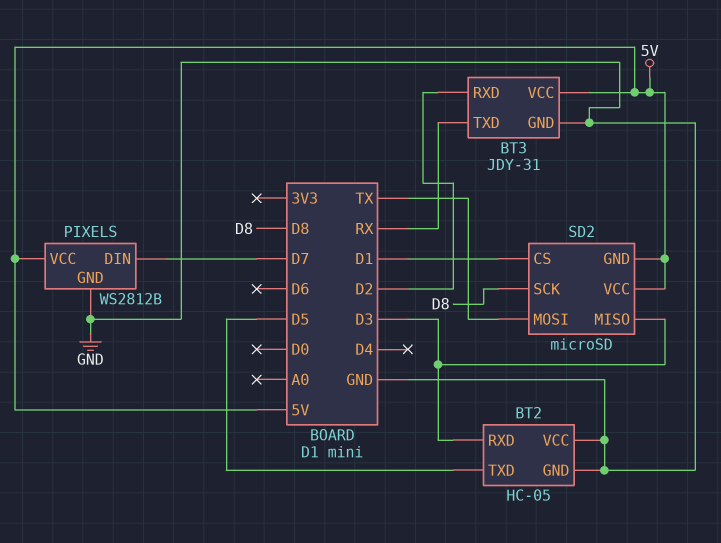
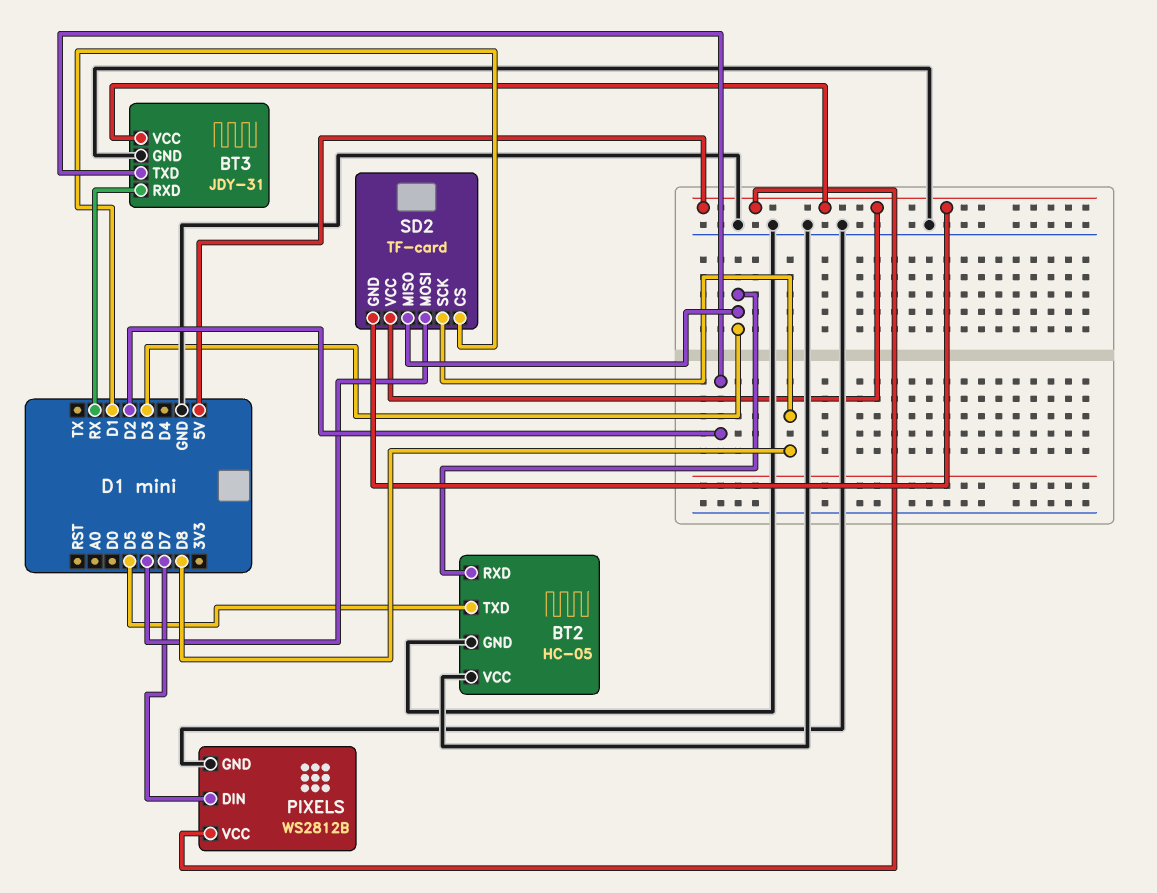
BT3 pin RXD: D2 -> RX
BT3 pin TXD: RX -> D2
SD2: microSD -> TF-card
SD2 pin MOSI: TX -> D6

